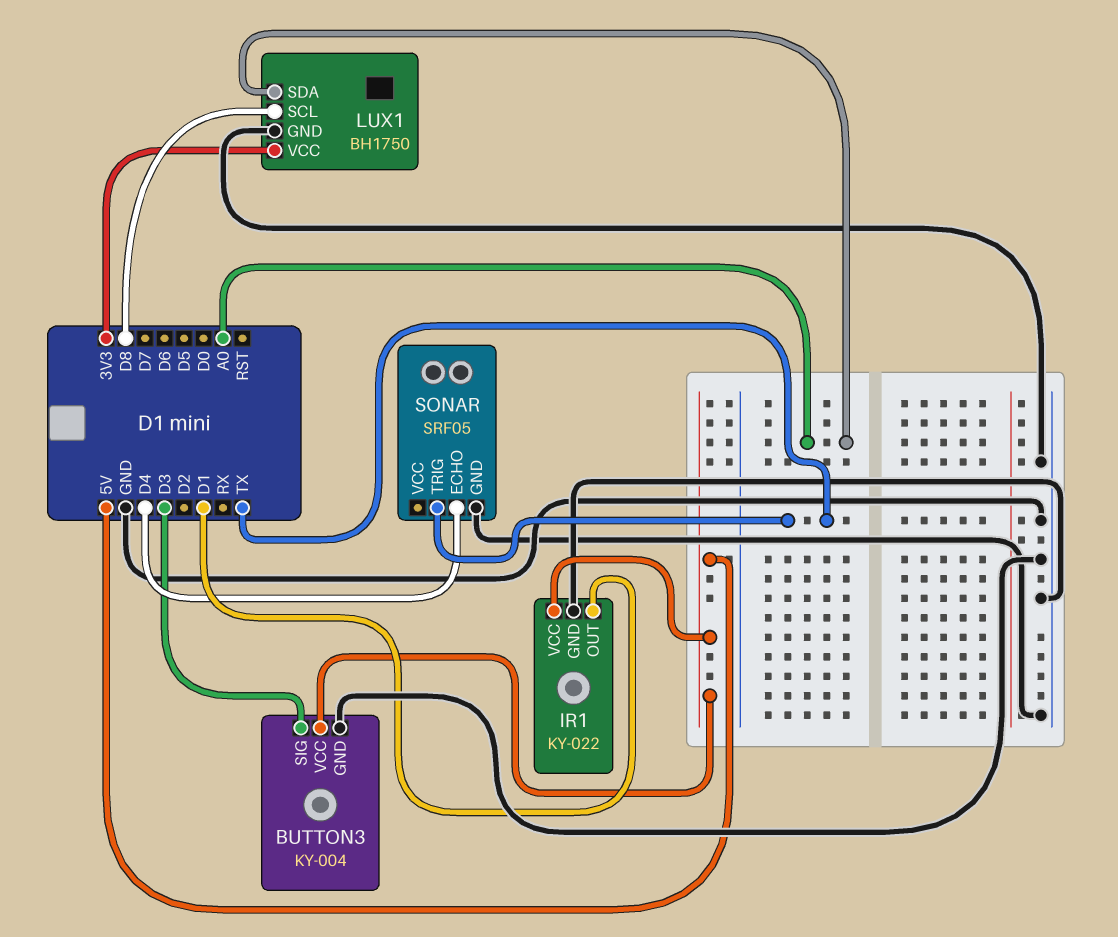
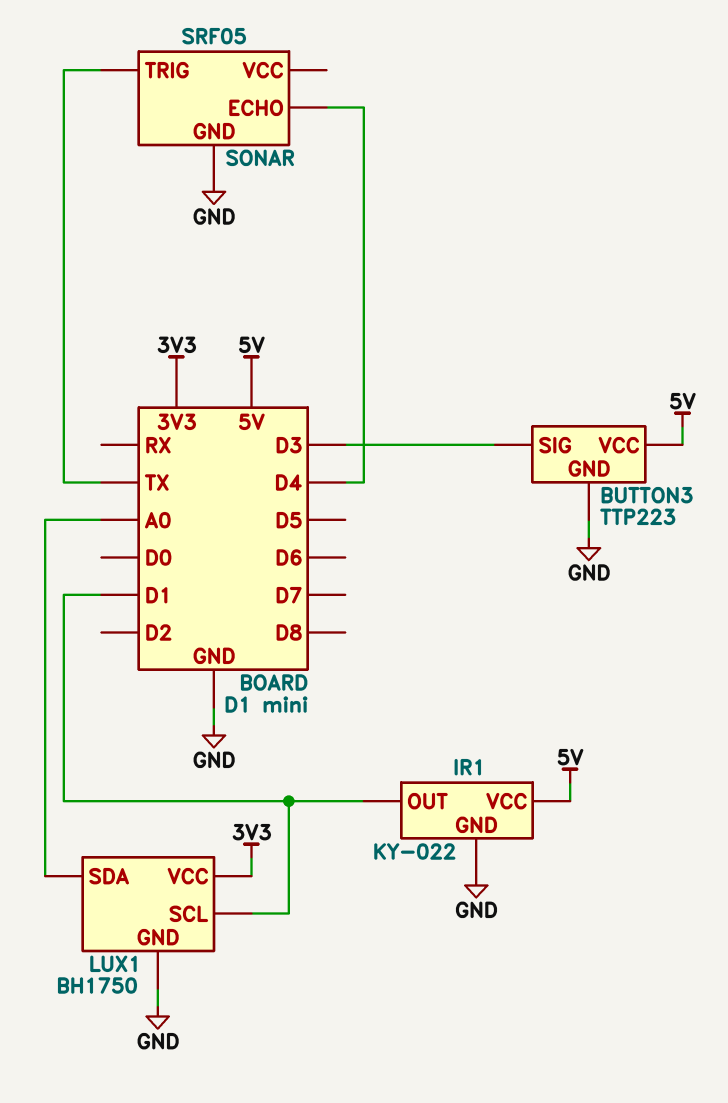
BUTTON3: KY-004 -> TTP223
LUX1 pin SCL: D8 -> D1

